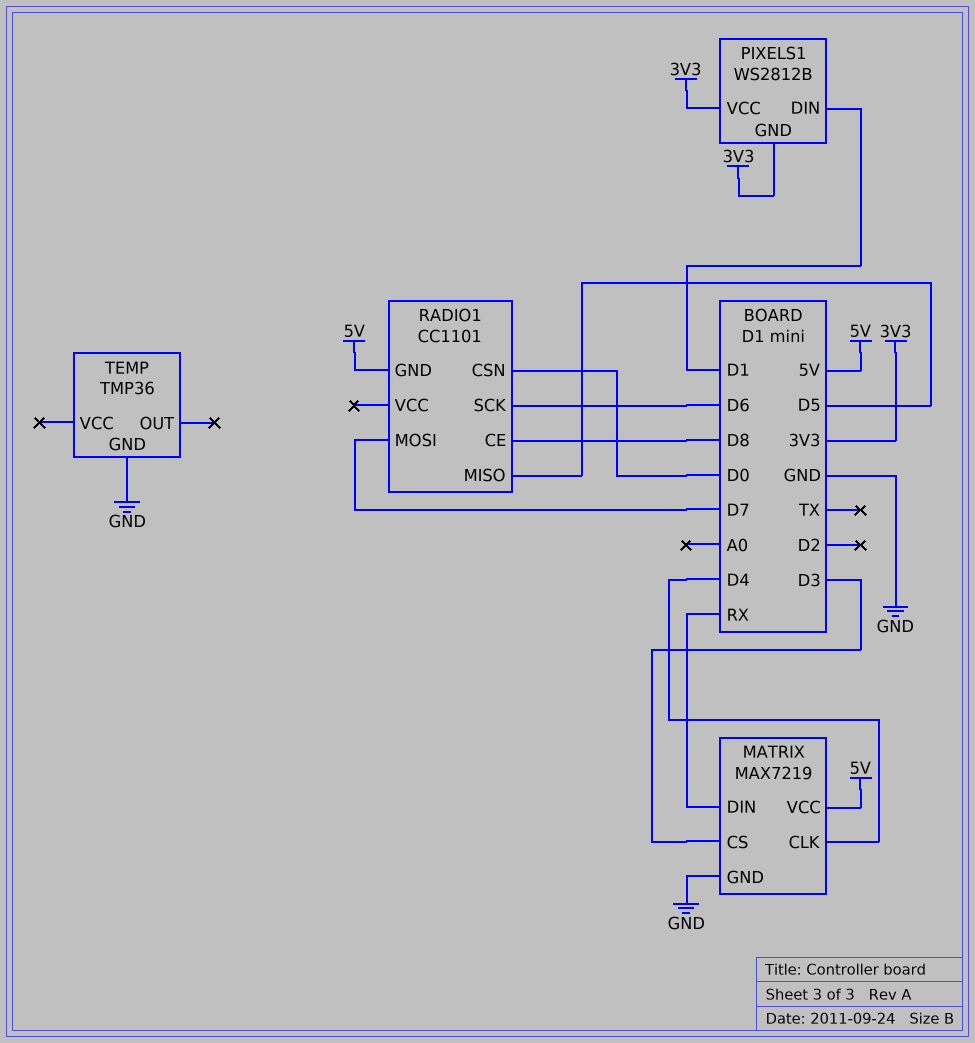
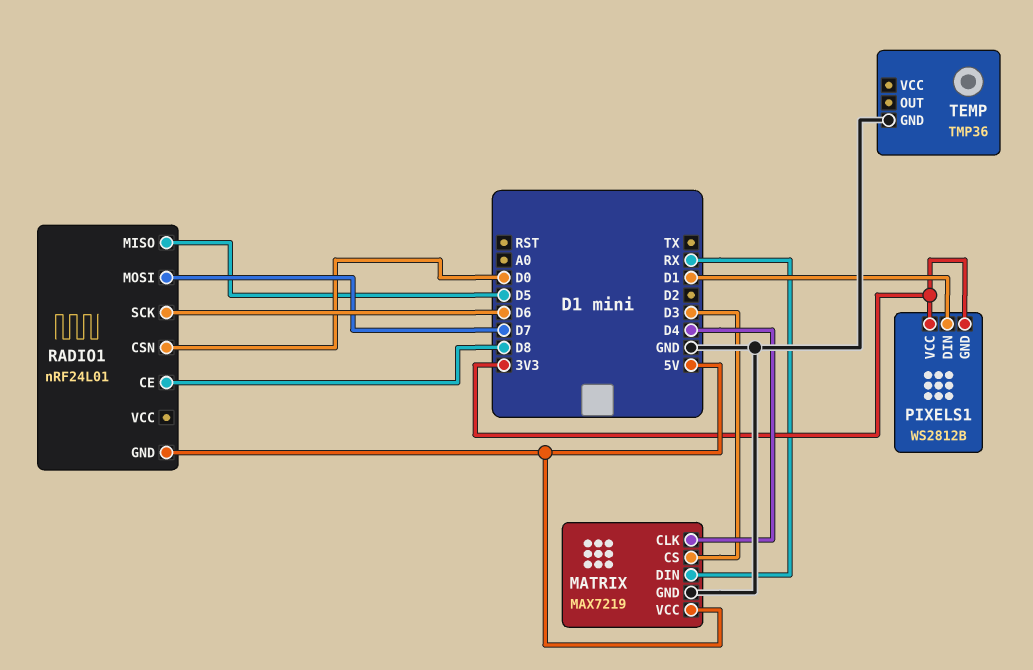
RADIO1: CC1101 -> nRF24L01

